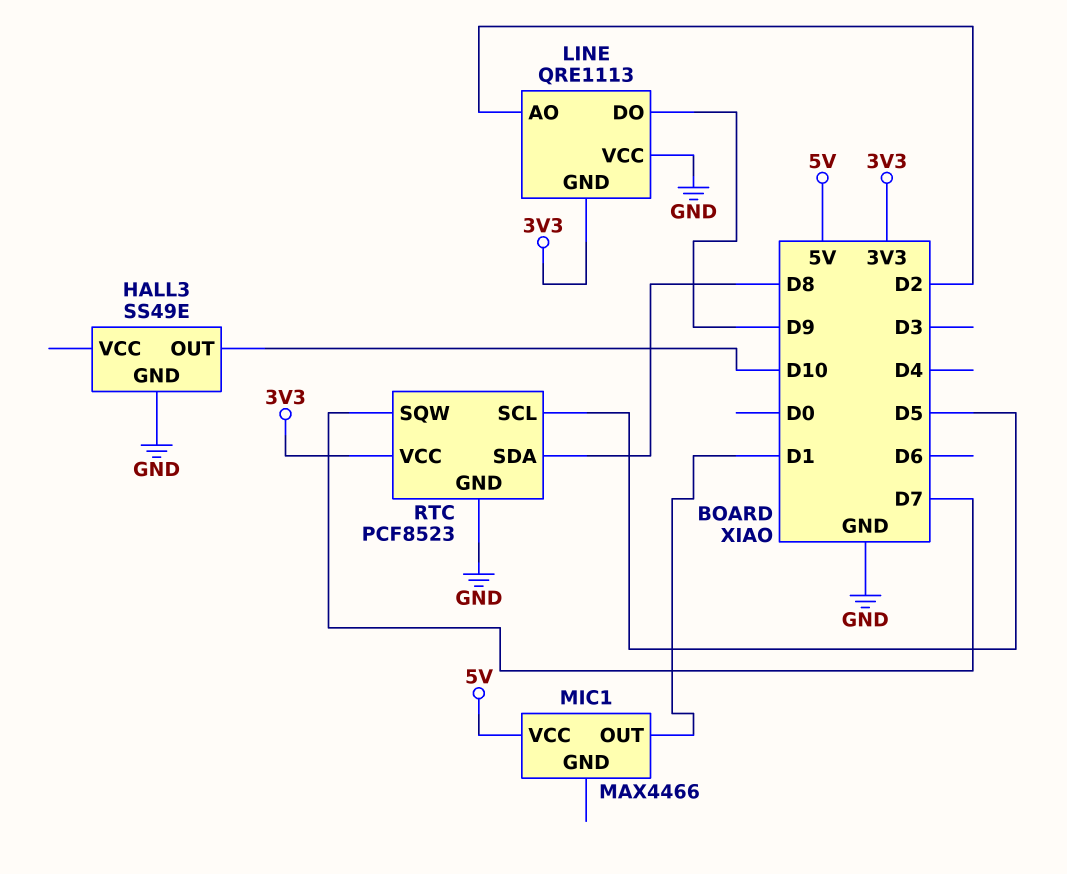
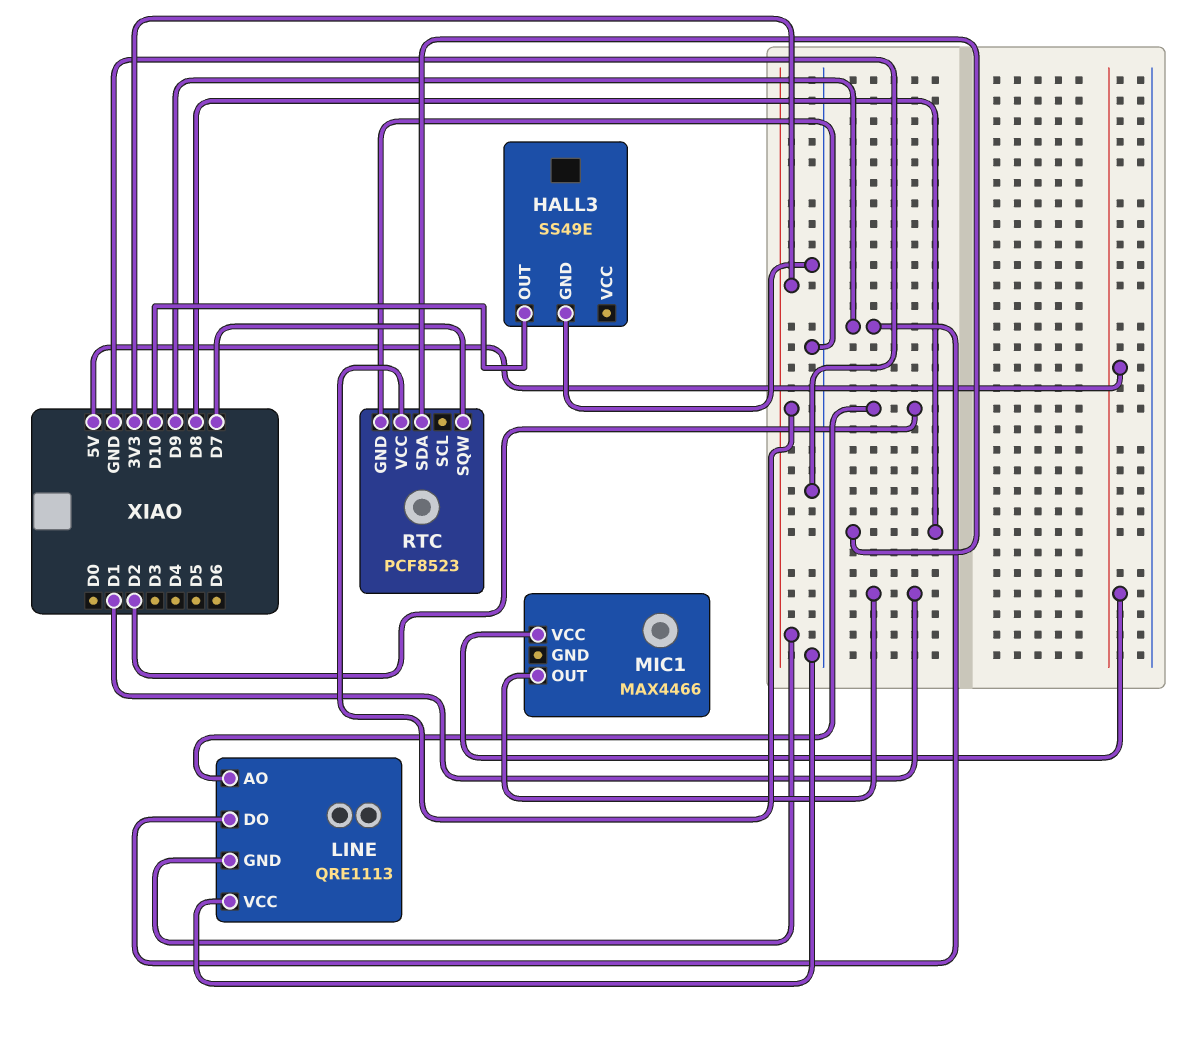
RTC pin SCL: D5 -> none

